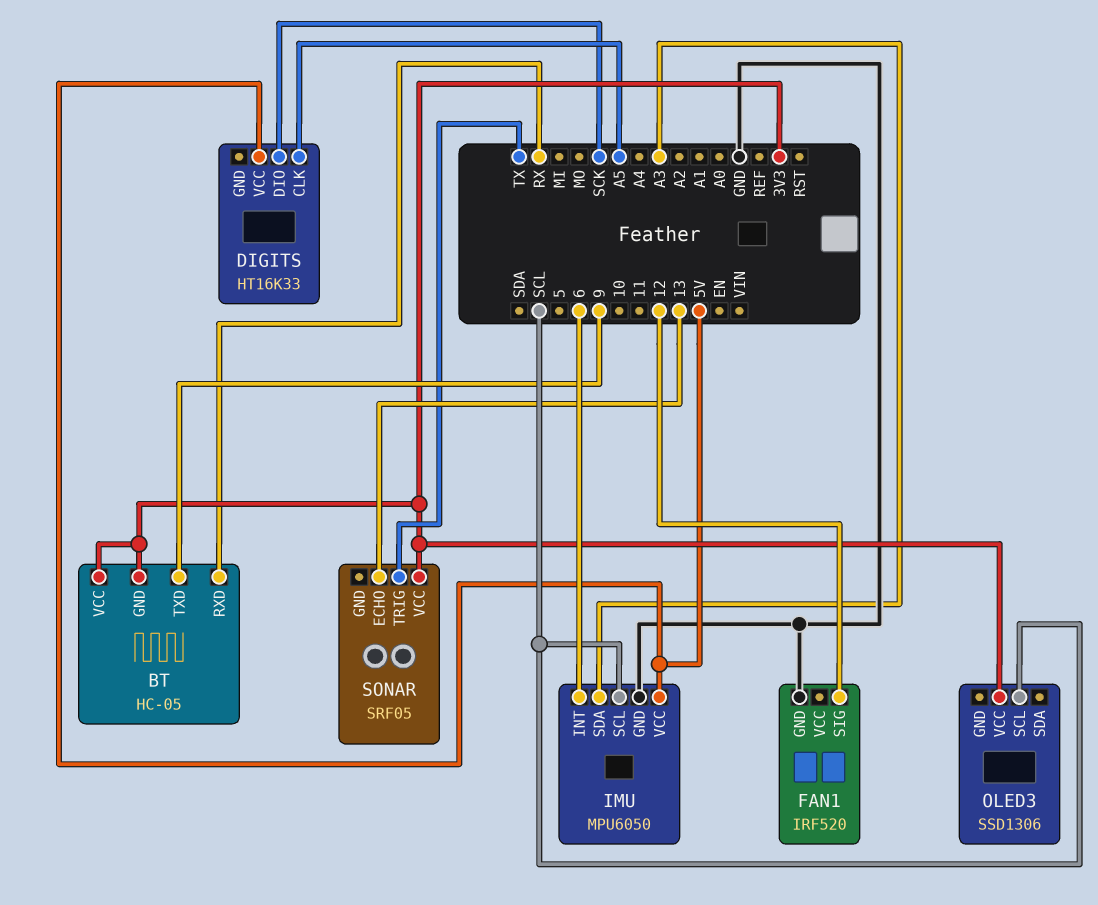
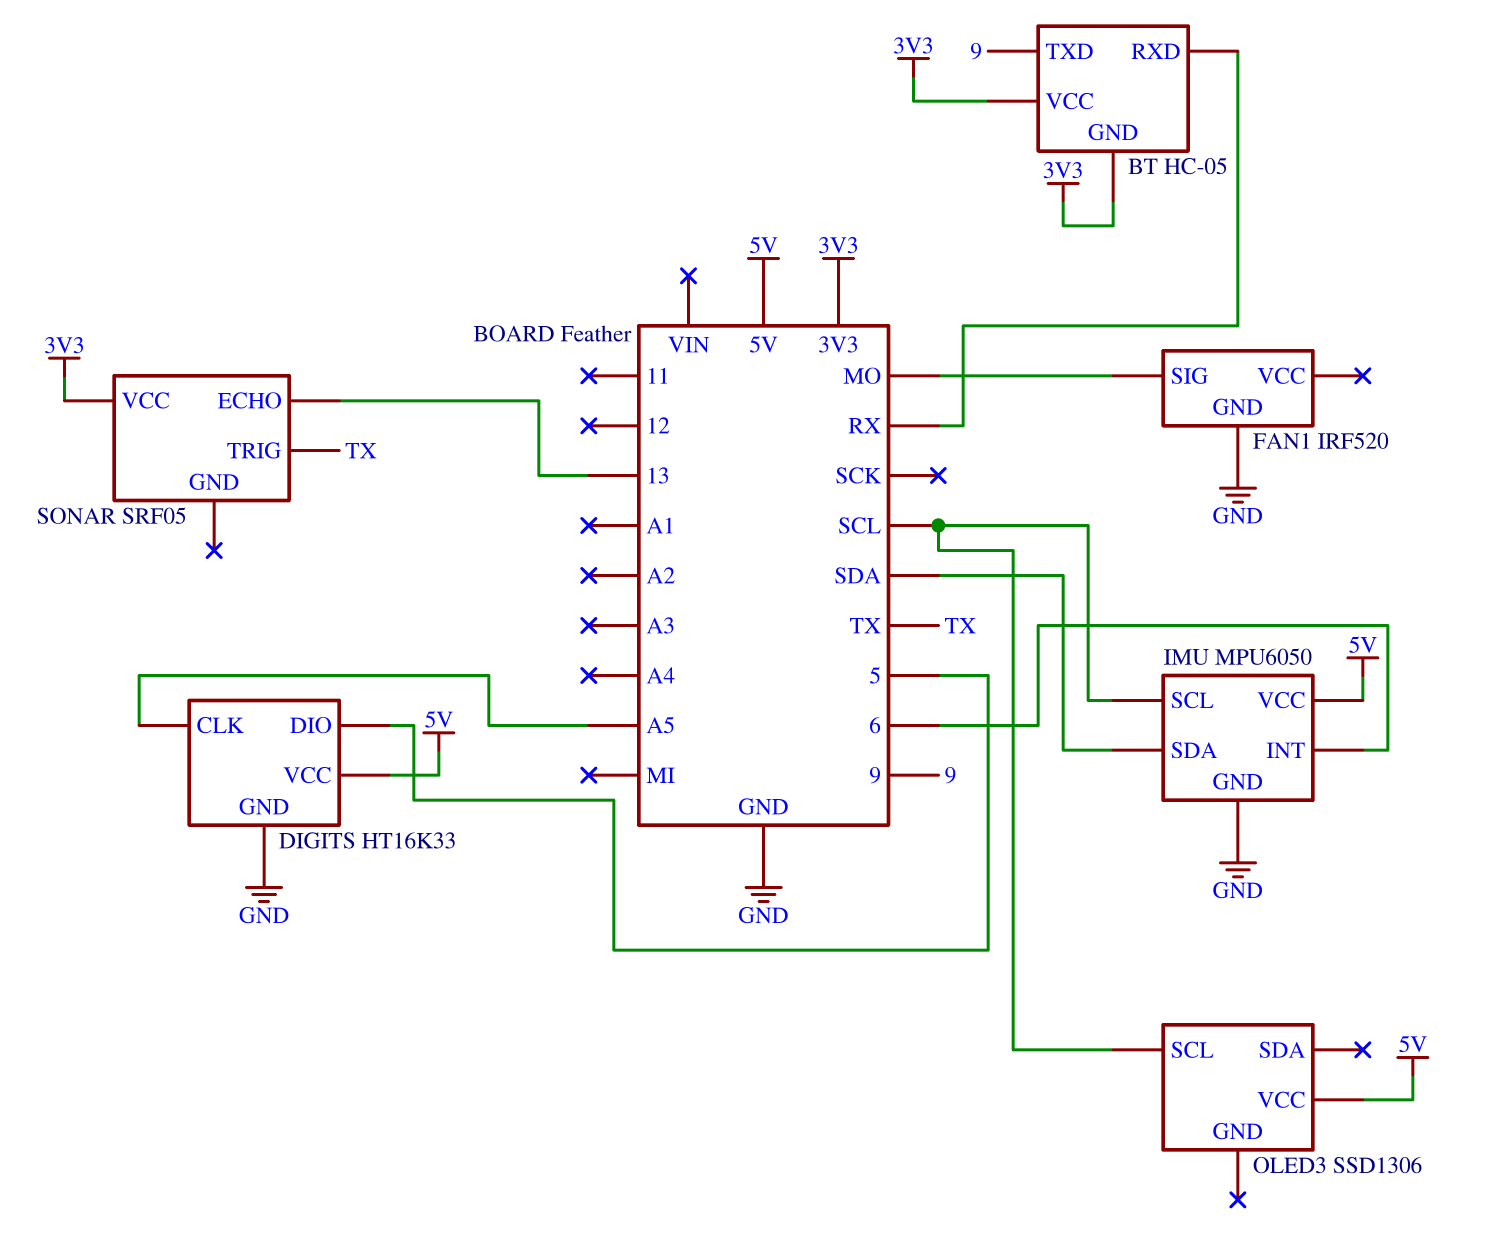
DIGITS pin DIO: SCK -> 5
DIGITS pin GND: none -> GND
FAN1 pin SIG: 12 -> MO
IMU pin SDA: A3 -> SDA
OLED3 pin VCC: 3V3 -> 5V

